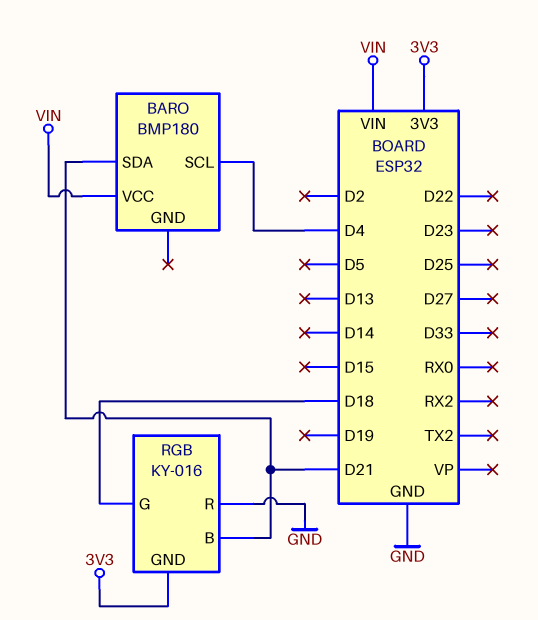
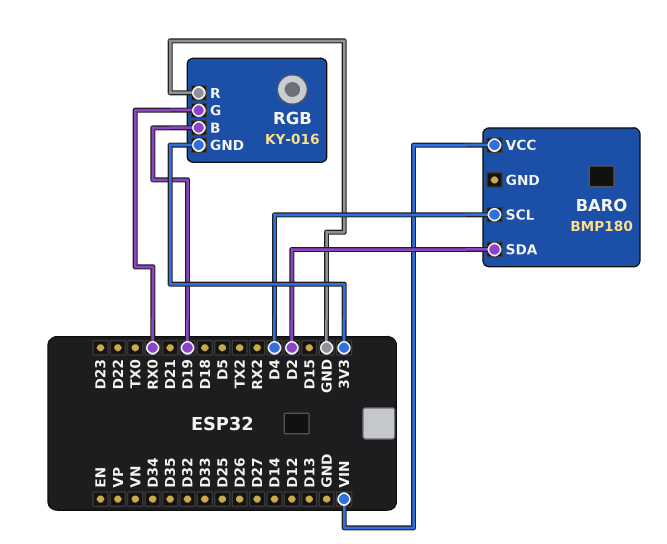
BARO pin SDA: D21 -> D2
RGB pin B: D21 -> D19
RGB pin G: D18 -> RX0

